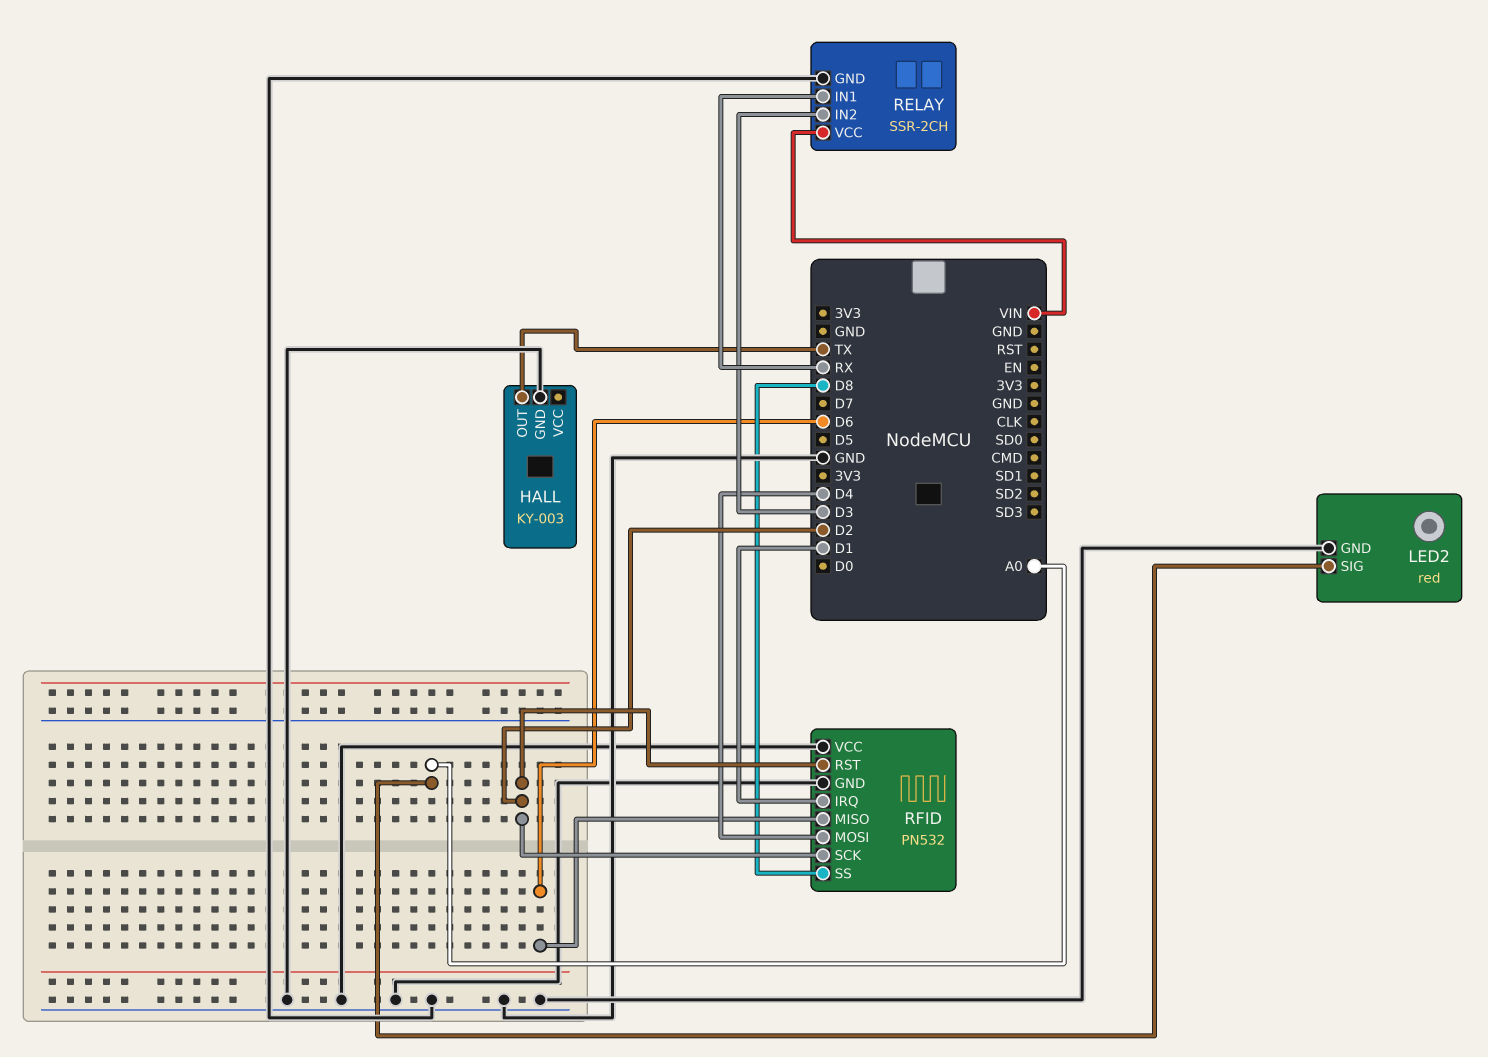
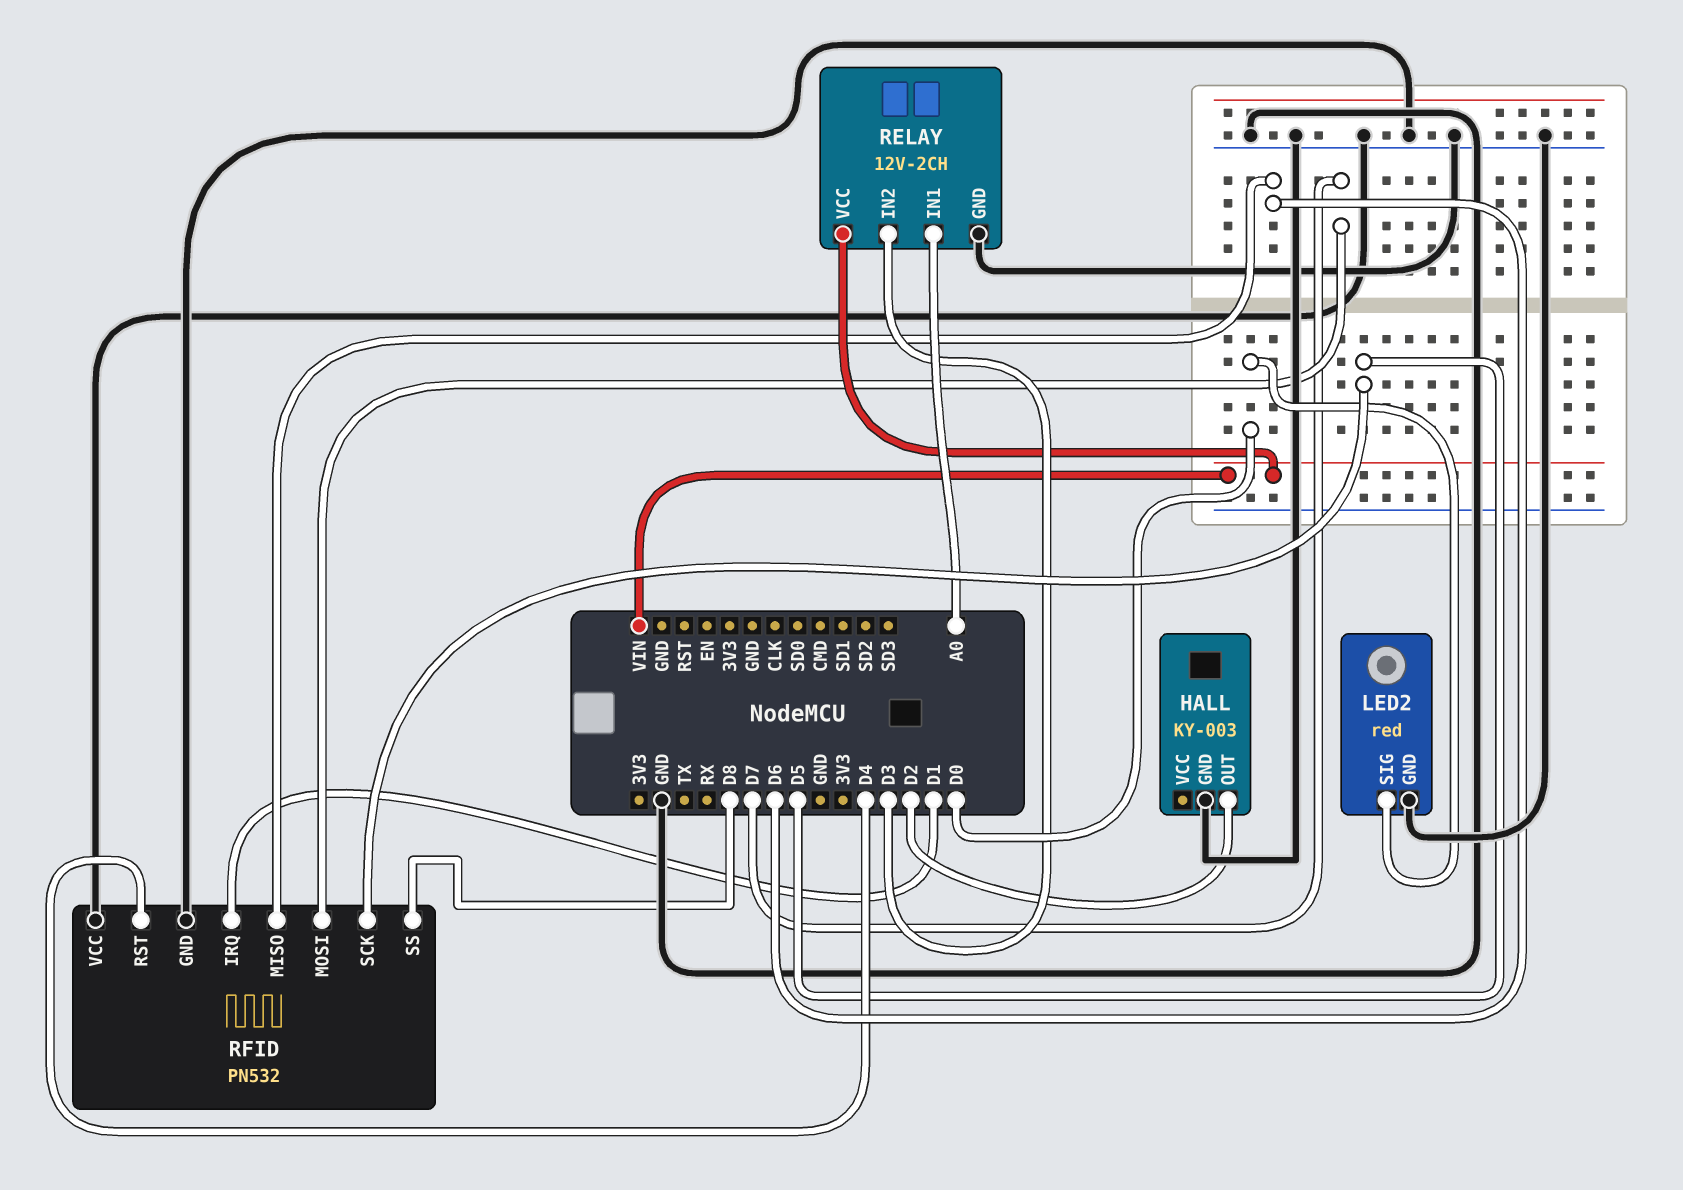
HALL pin OUT: TX -> D2
LED2 pin SIG: A0 -> D0
RELAY: SSR-2CH -> 12V-2CH
RELAY pin IN1: RX -> A0
RFID pin MOSI: D4 -> D7
RFID pin RST: D2 -> D4
RFID pin SCK: D2 -> D5

